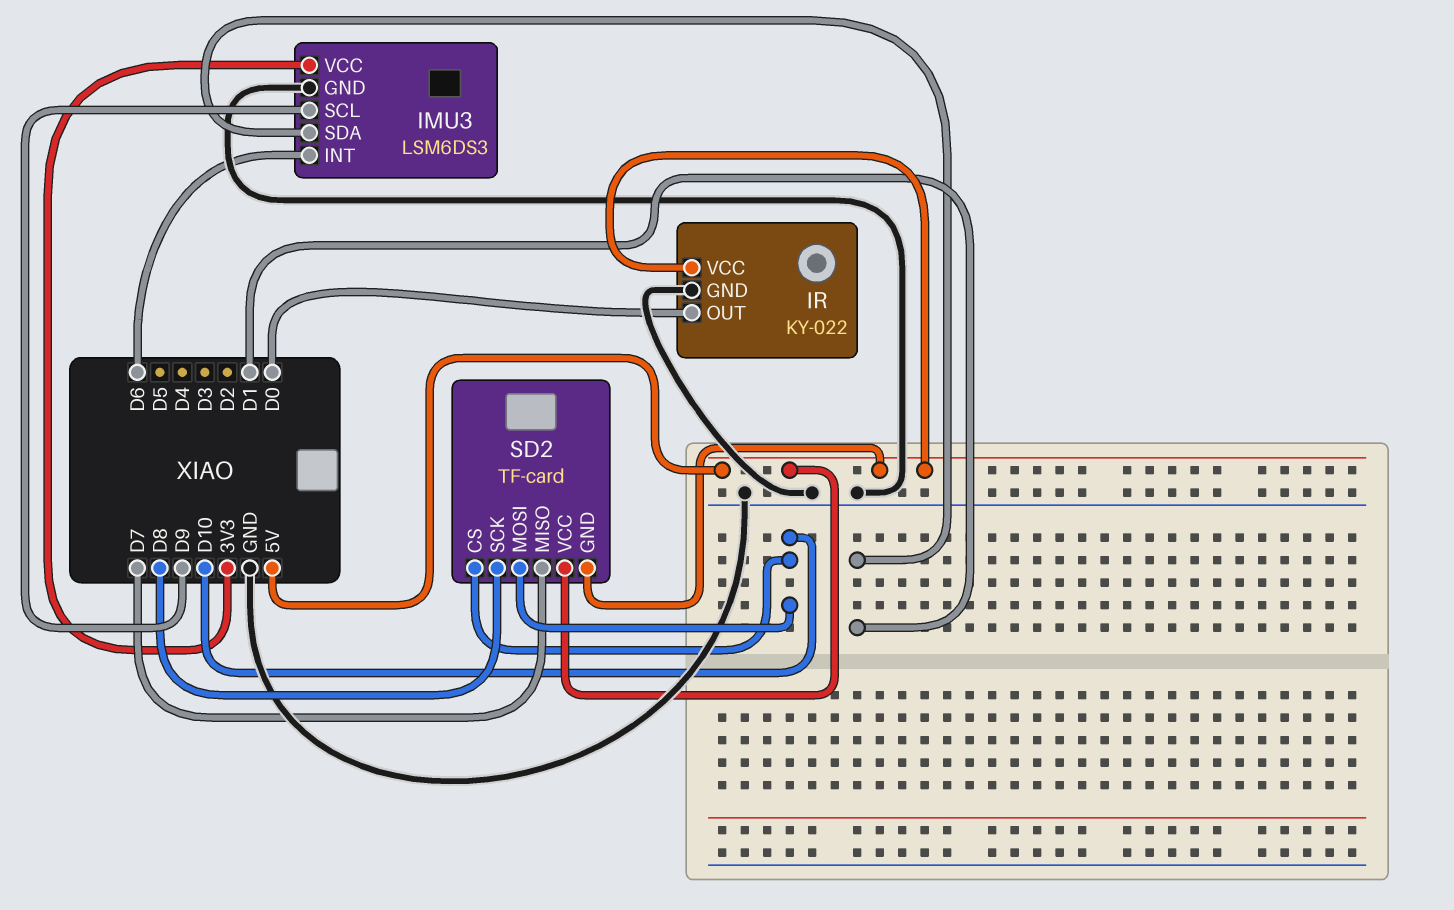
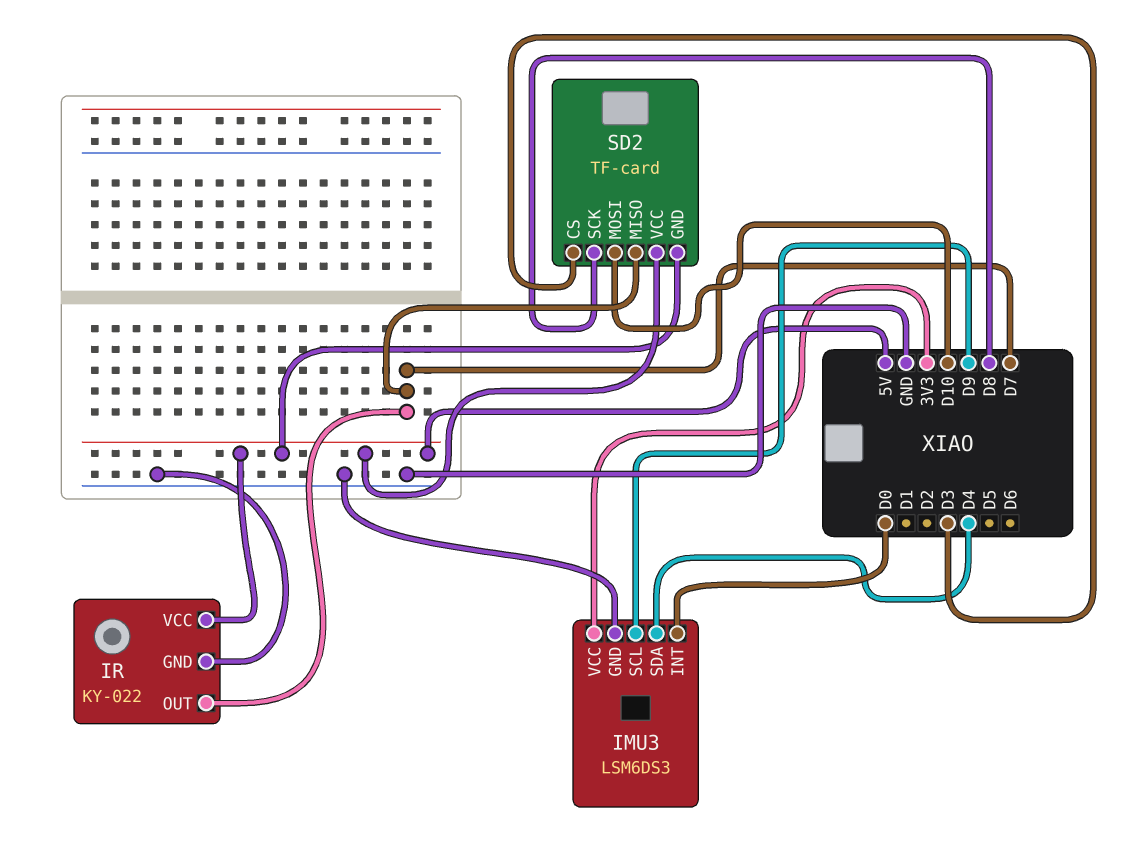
IMU3 pin INT: D6 -> D0
IMU3 pin SDA: D1 -> D4
IR pin OUT: D0 -> D7
SD2 pin CS: D10 -> D3

